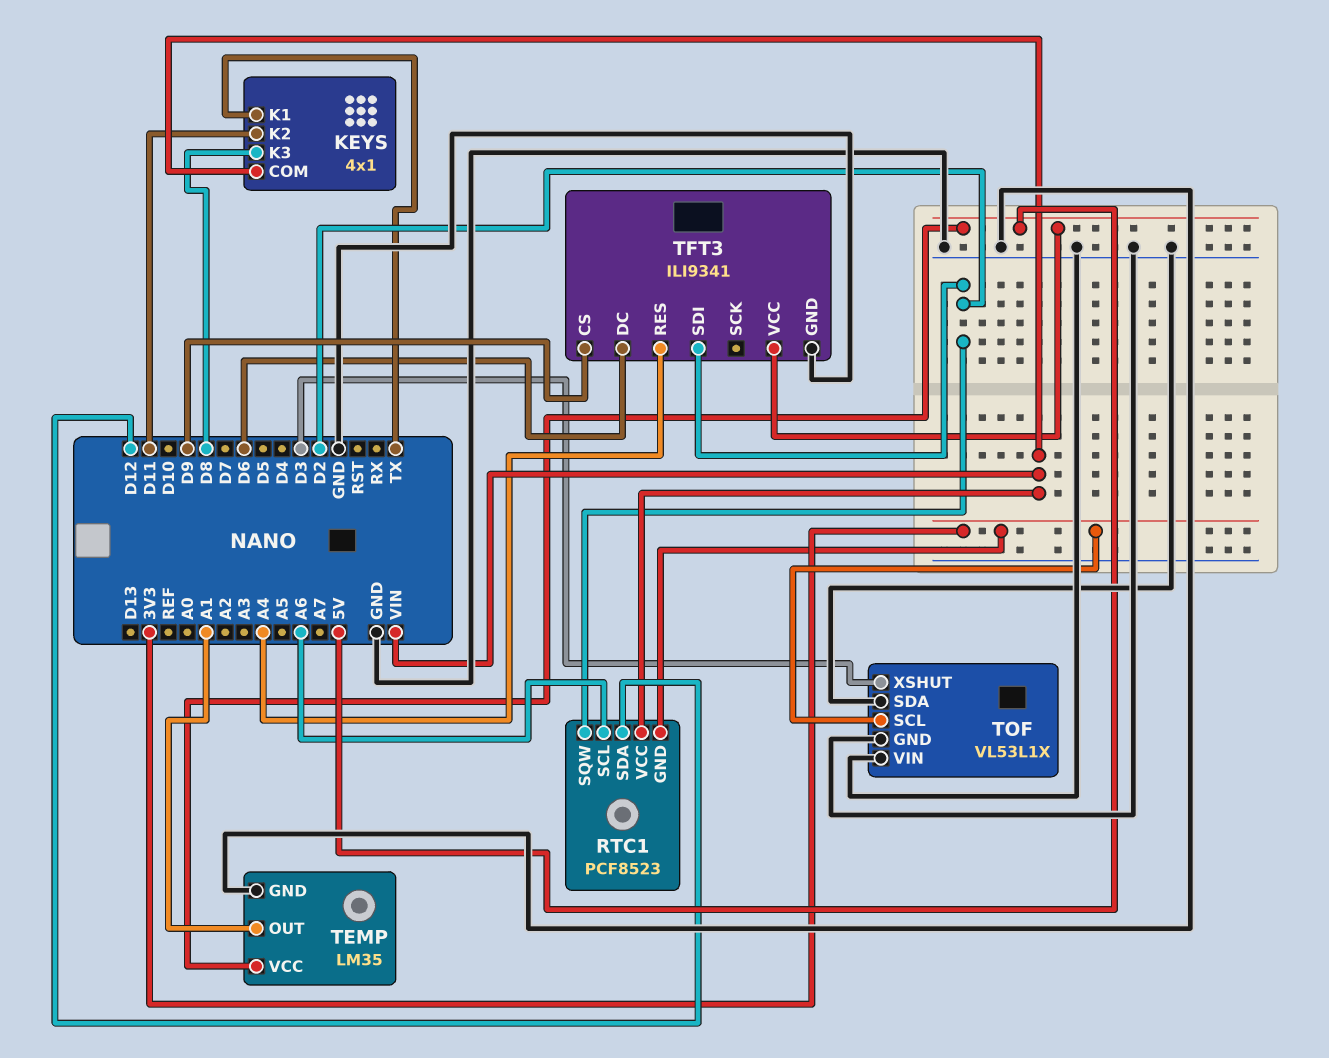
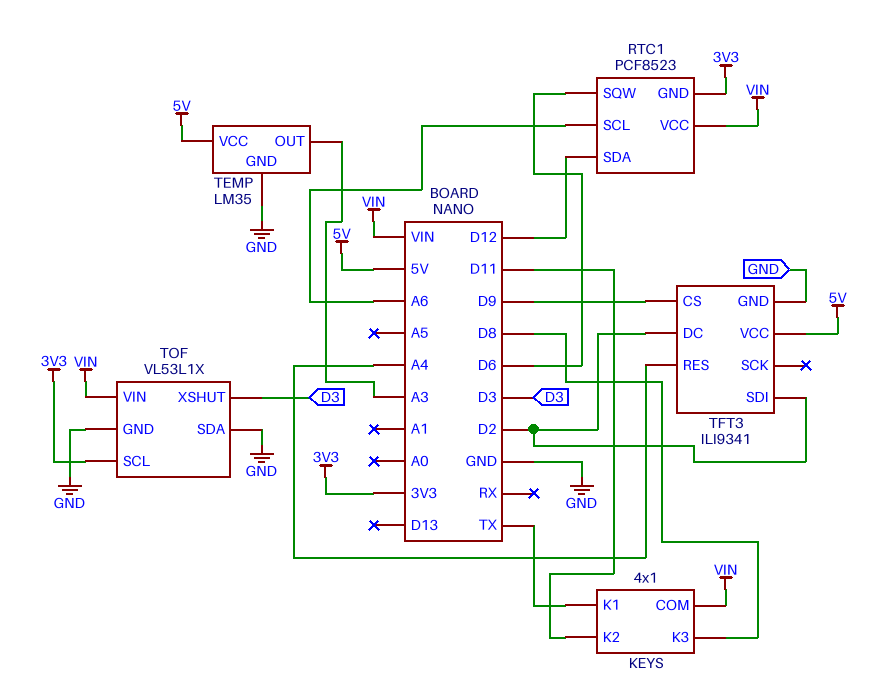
RTC1 pin SQW: D2 -> D6
TEMP pin OUT: A1 -> A3
TFT3 pin DC: D6 -> D2
TOF pin VIN: GND -> VIN

